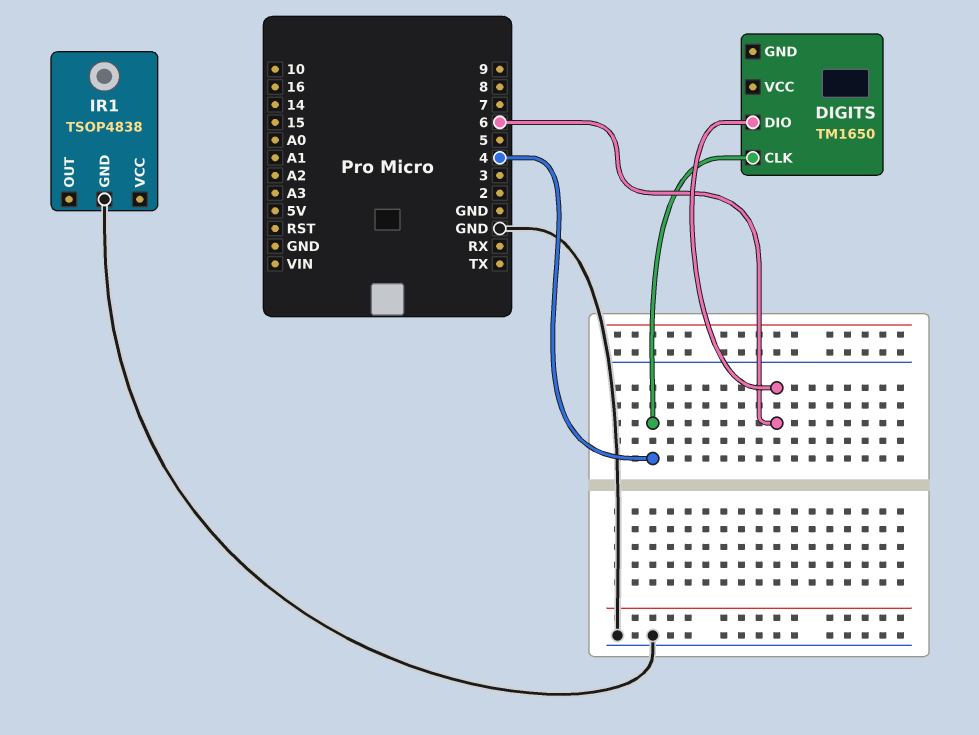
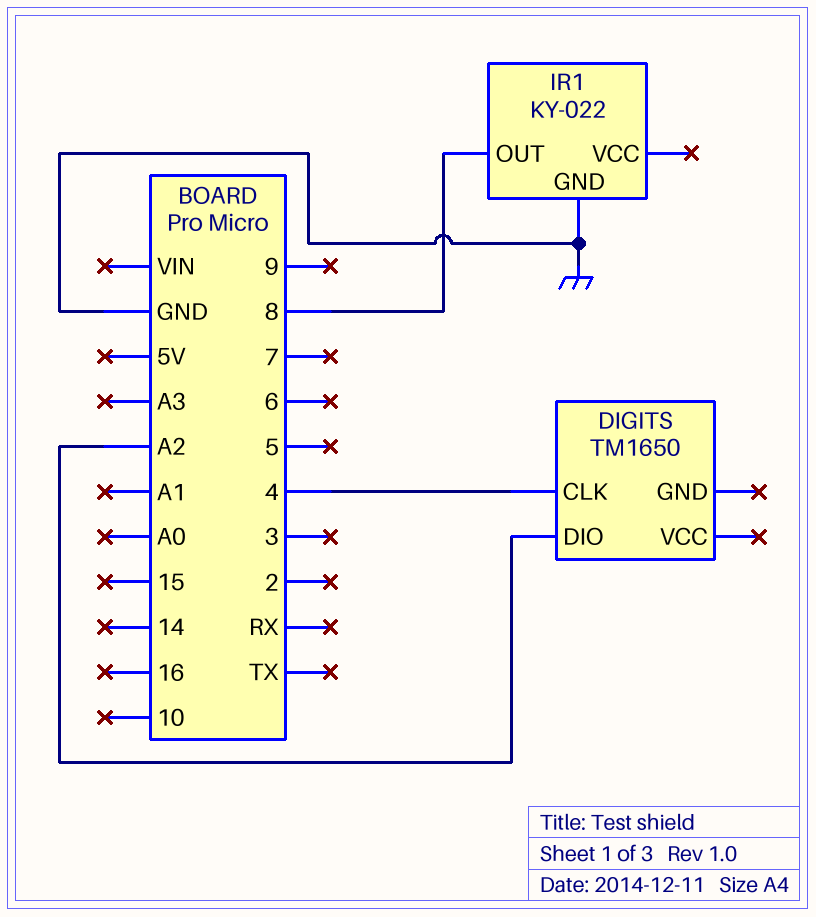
DIGITS pin DIO: 6 -> A2
IR1: TSOP4838 -> KY-022
IR1 pin OUT: none -> 8

